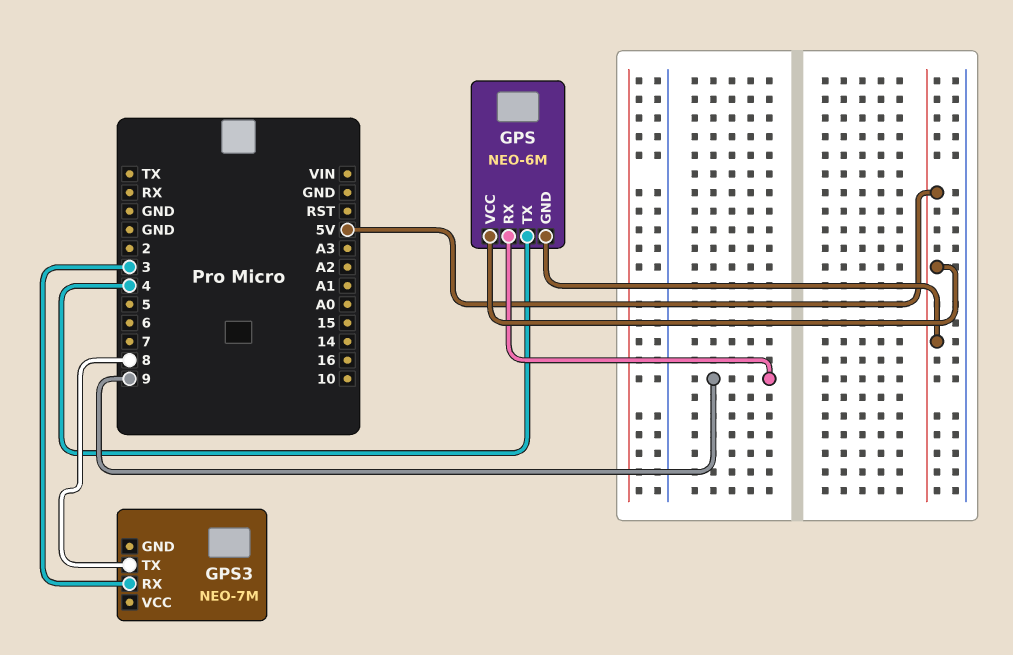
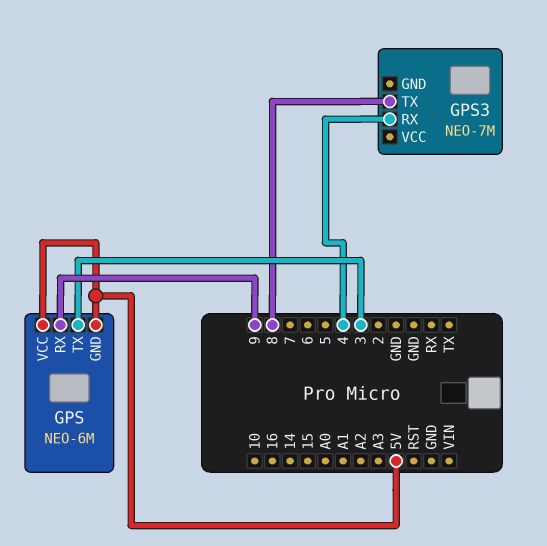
GPS pin TX: 4 -> 3
GPS3 pin RX: 3 -> 4

